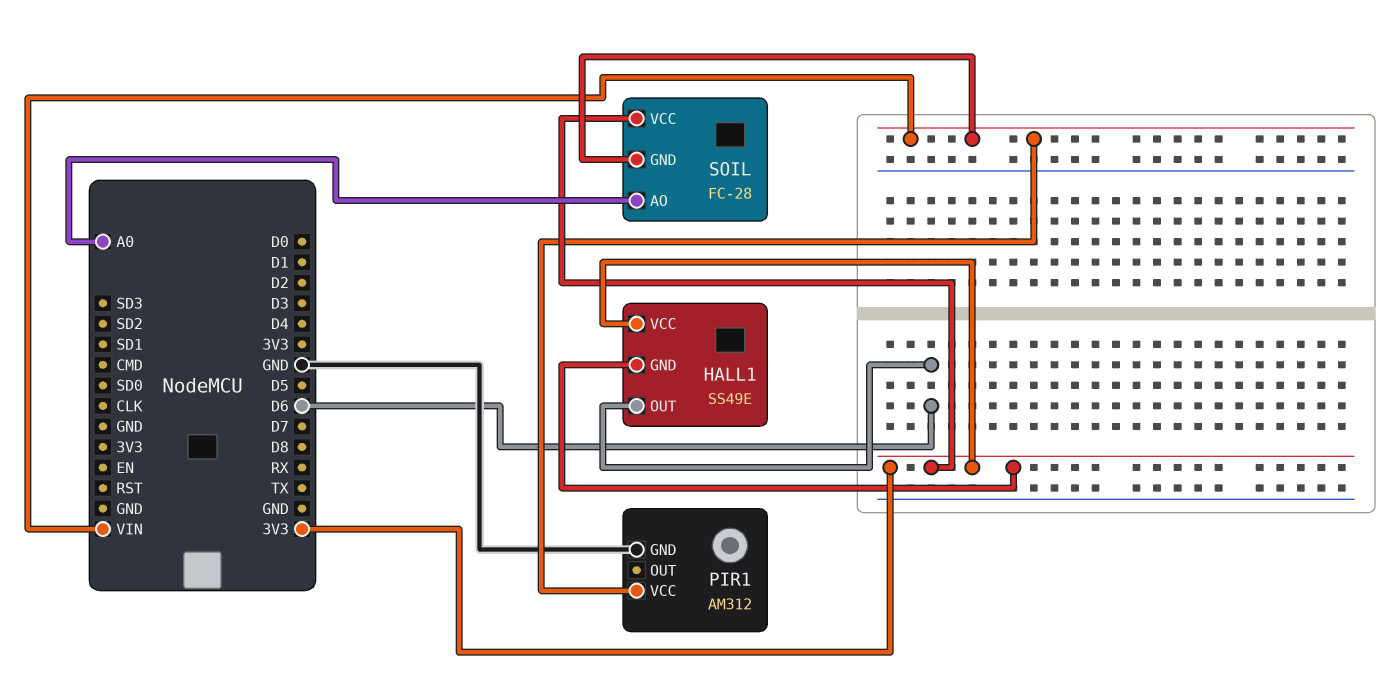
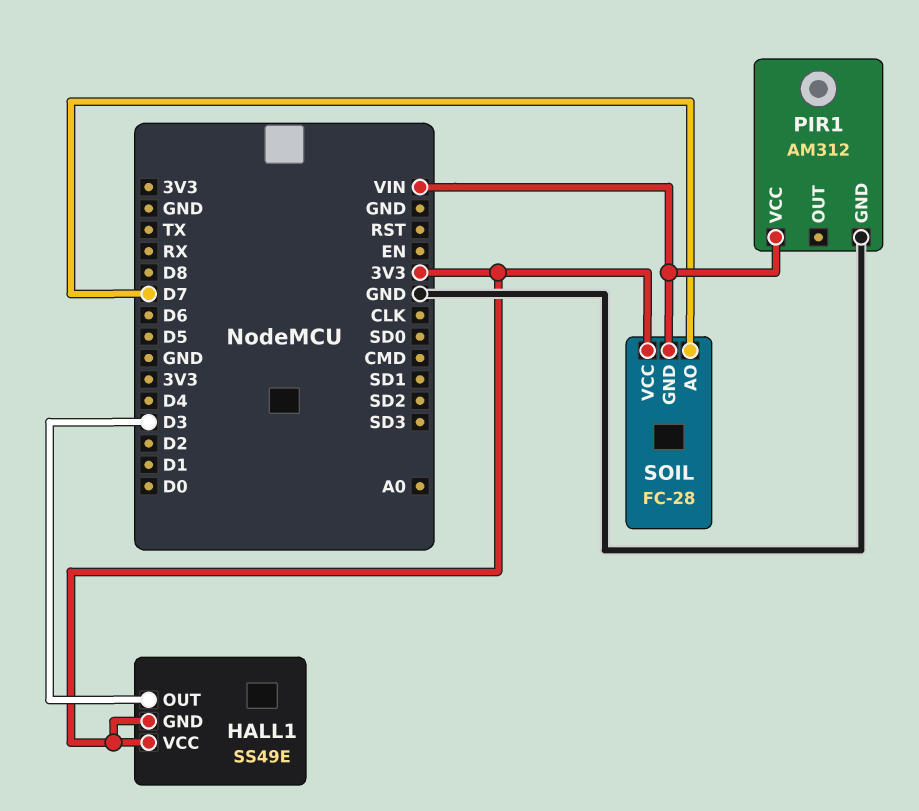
HALL1 pin OUT: D6 -> D3
SOIL pin AO: A0 -> D7

